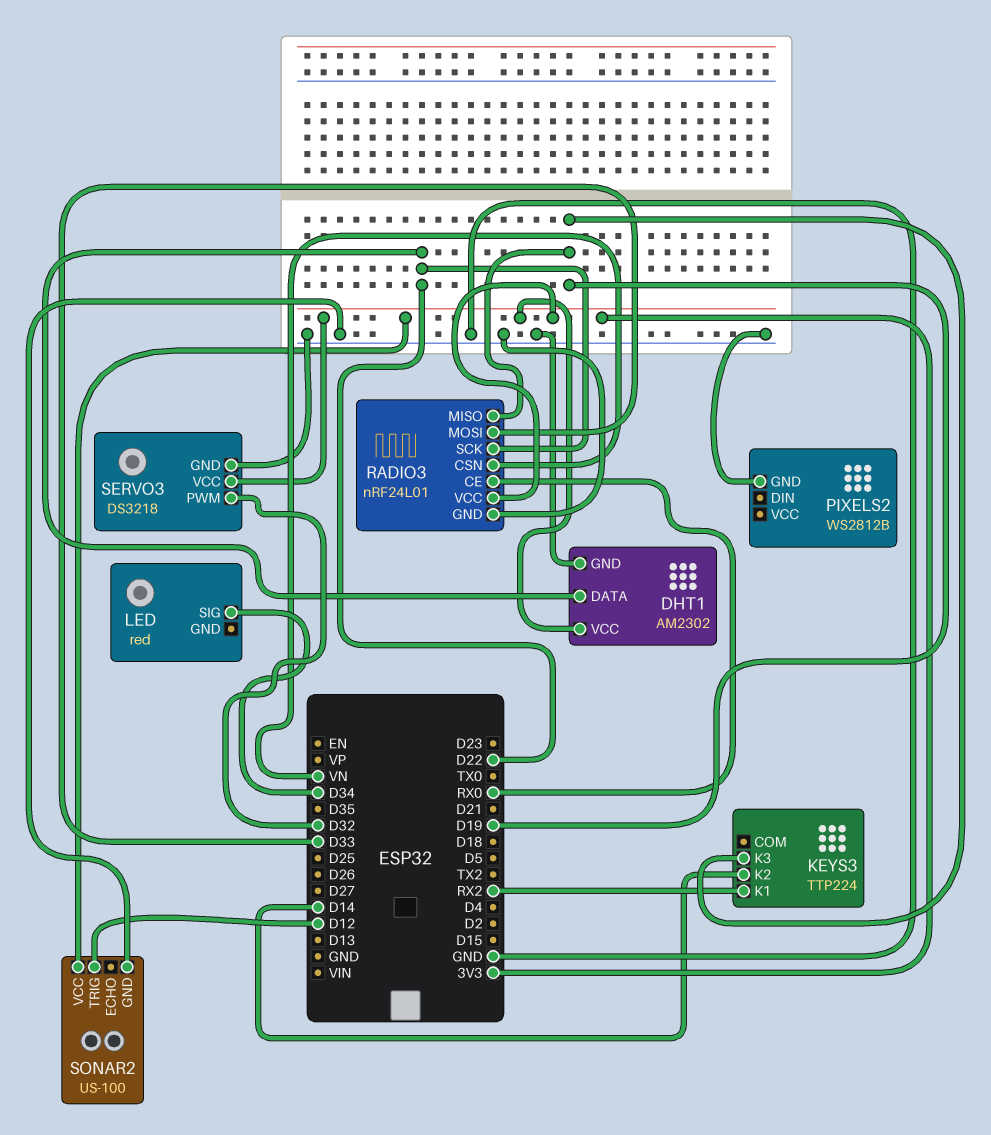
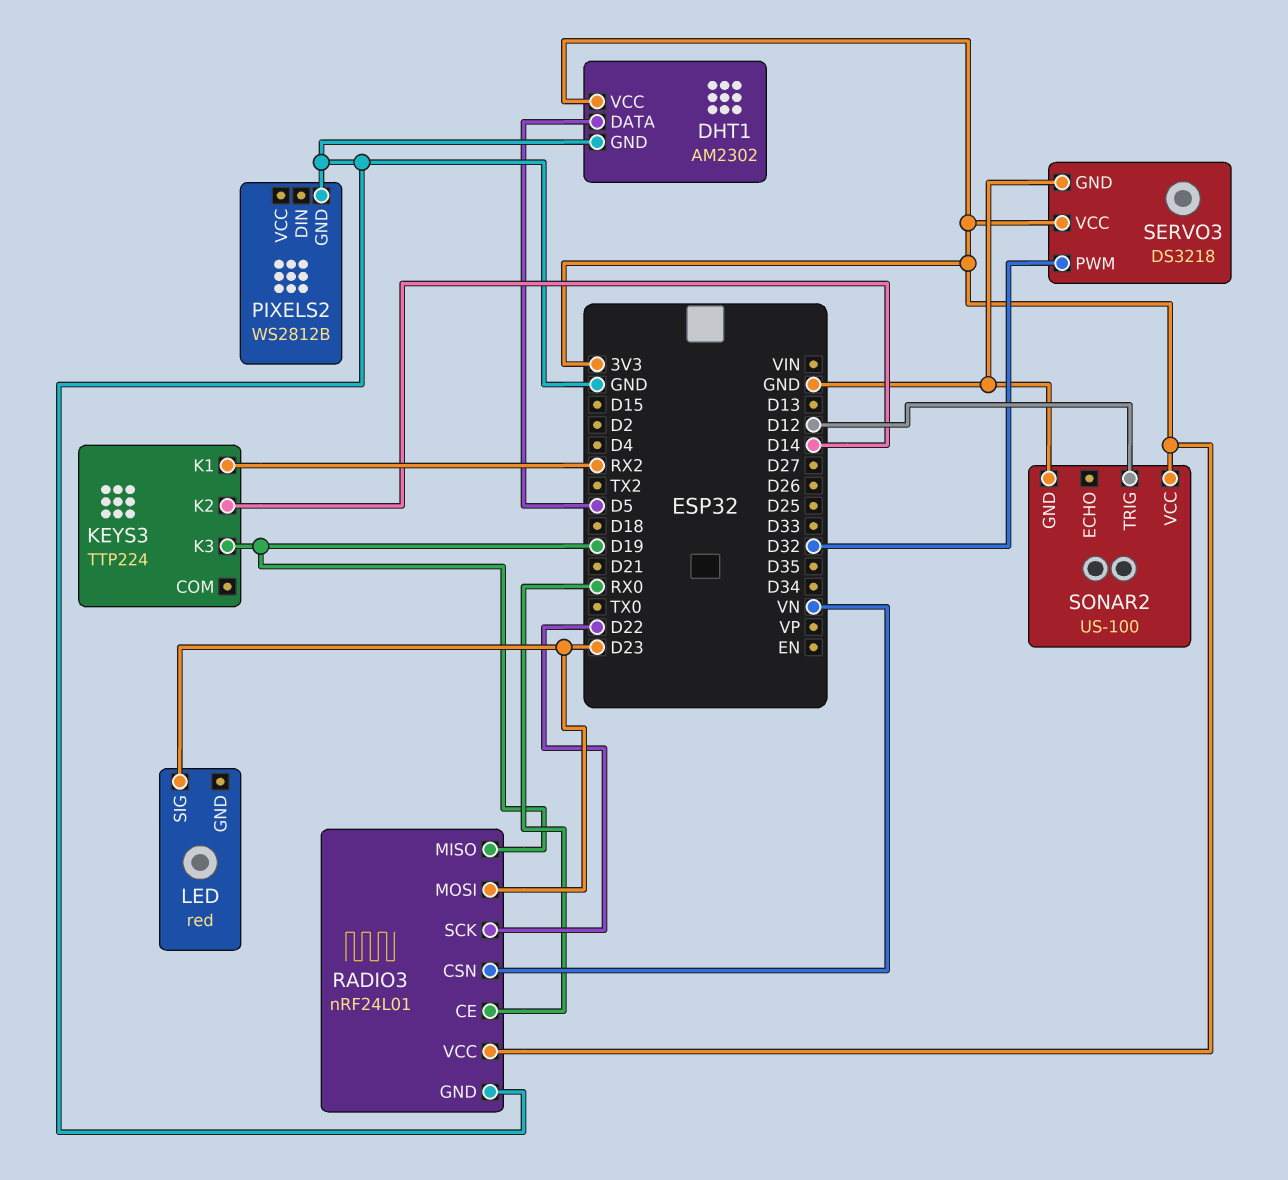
DHT1 pin DATA: D22 -> D5
LED pin SIG: D34 -> D23
RADIO3 pin MOSI: D33 -> D23

